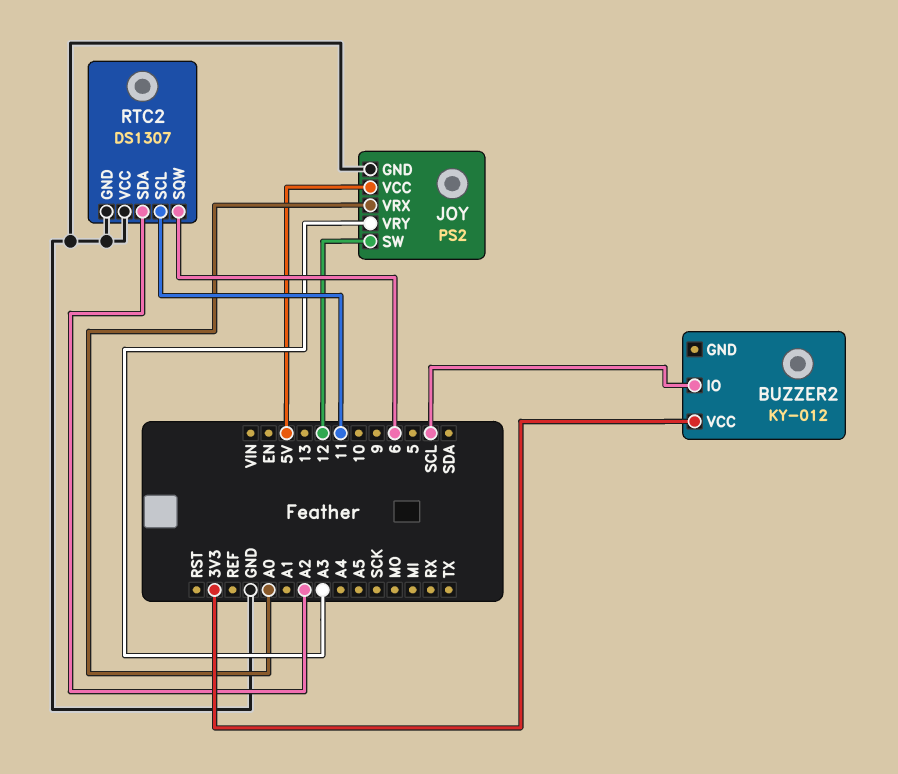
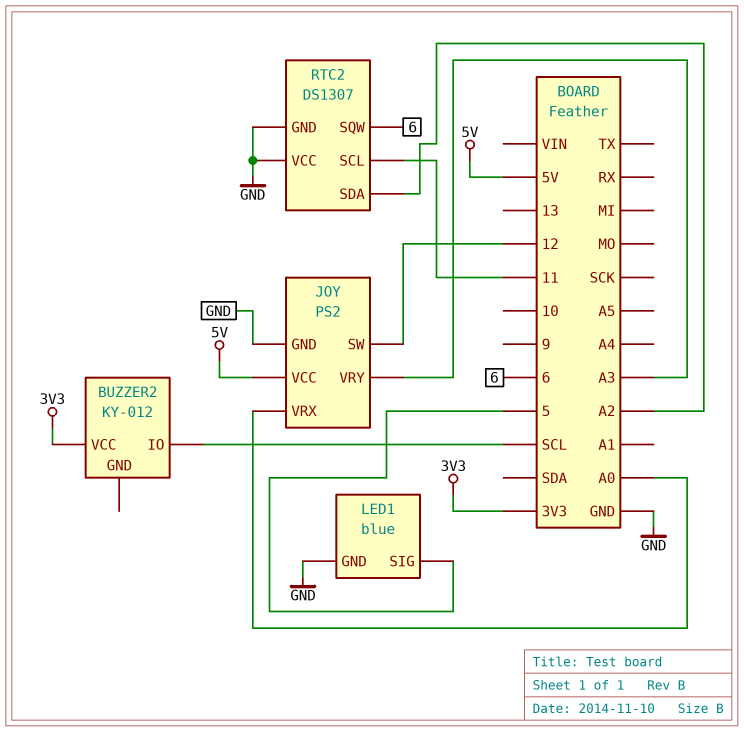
LED1: none -> blue
LED1 pin GND: none -> GND
LED1 pin SIG: none -> 5

